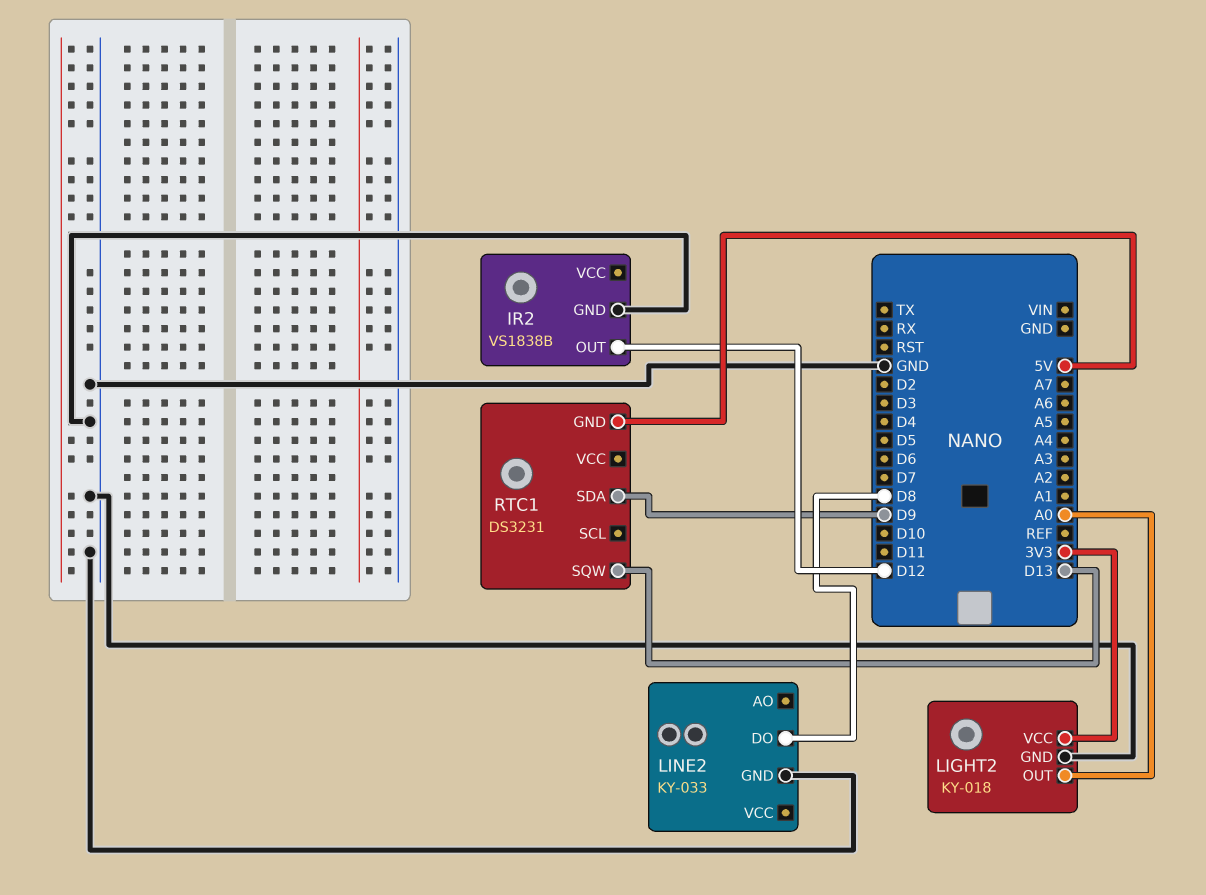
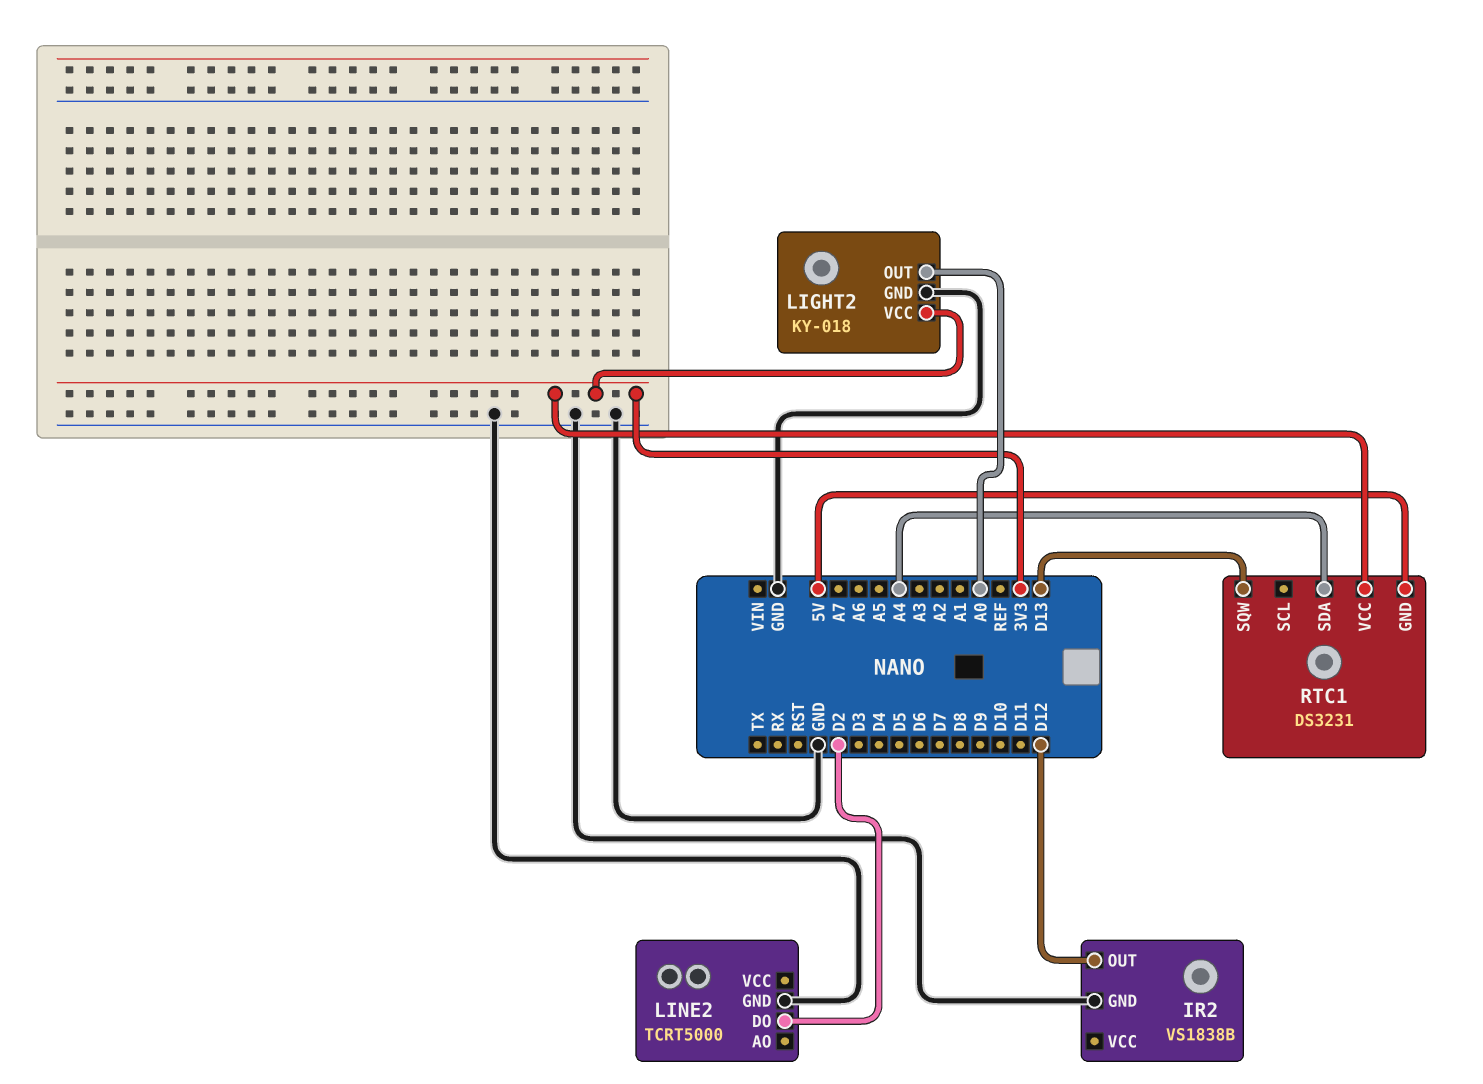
LINE2: KY-033 -> TCRT5000
LINE2 pin DO: D8 -> D2
RTC1 pin SDA: D9 -> A4
RTC1 pin VCC: none -> 3V3

